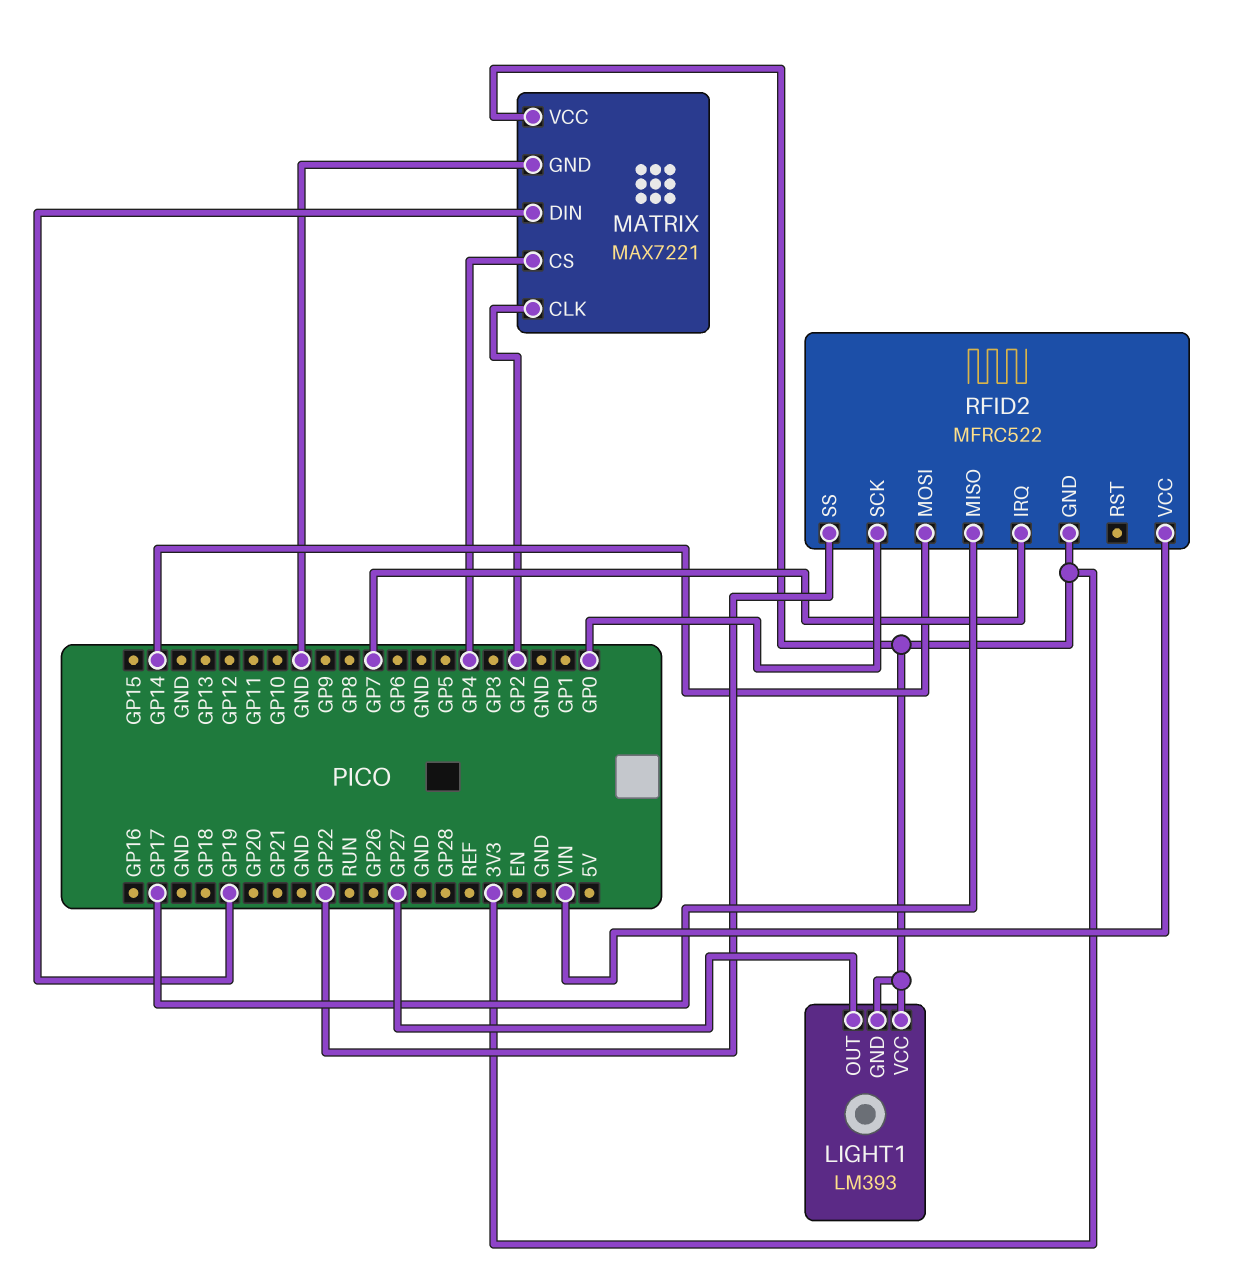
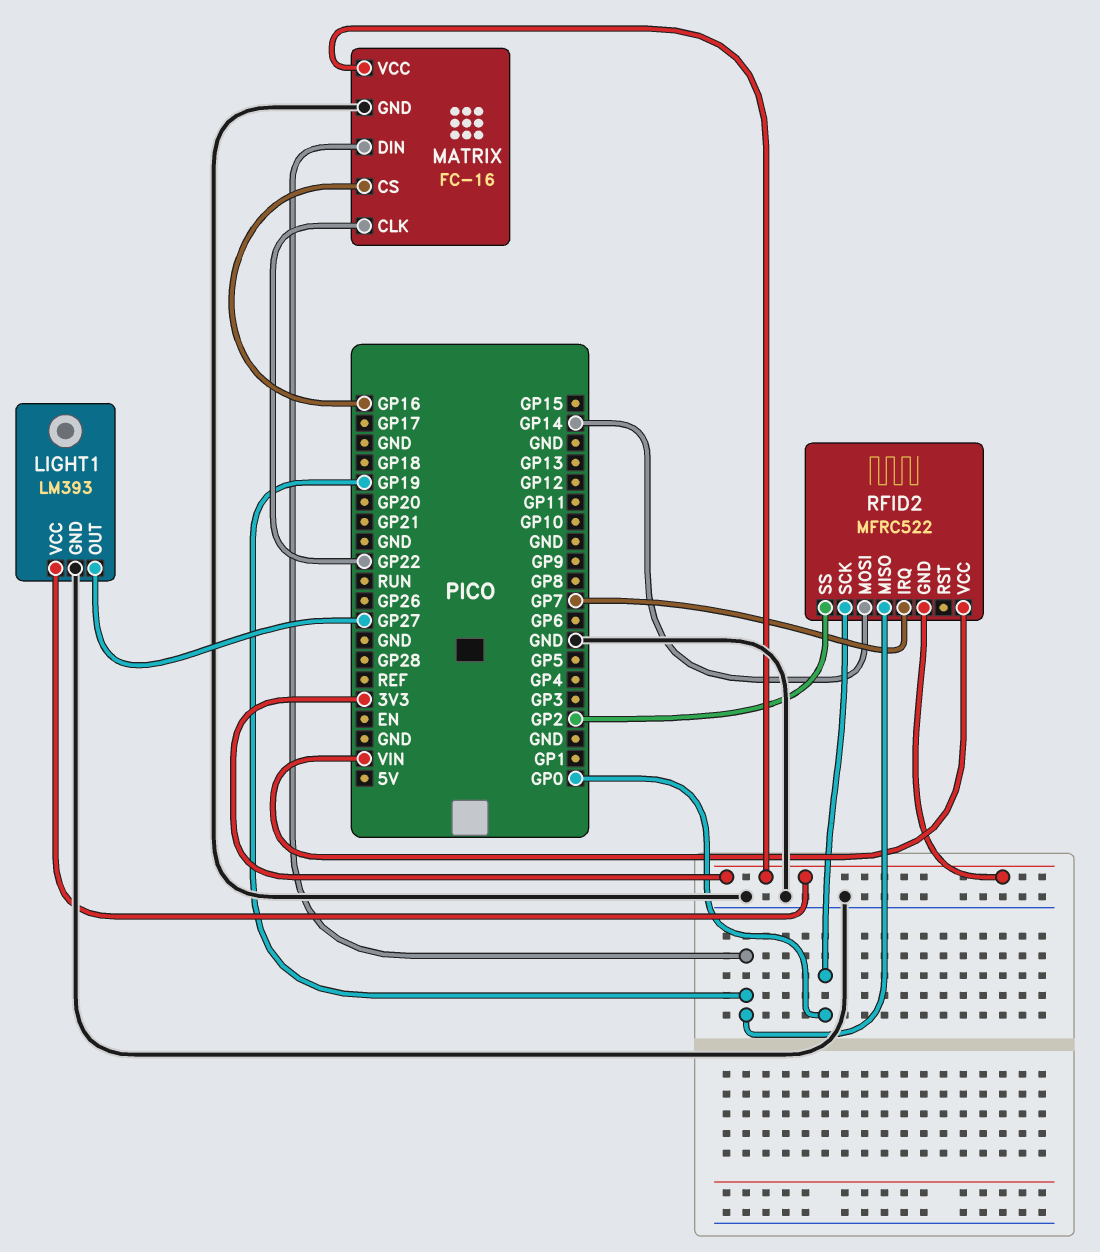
LIGHT1 pin GND: 3V3 -> GND
MATRIX: MAX7221 -> FC-16
MATRIX pin CLK: GP2 -> GP22
MATRIX pin CS: GP4 -> GP16
RFID2 pin MISO: GP17 -> GP19
RFID2 pin SS: GP22 -> GP2

